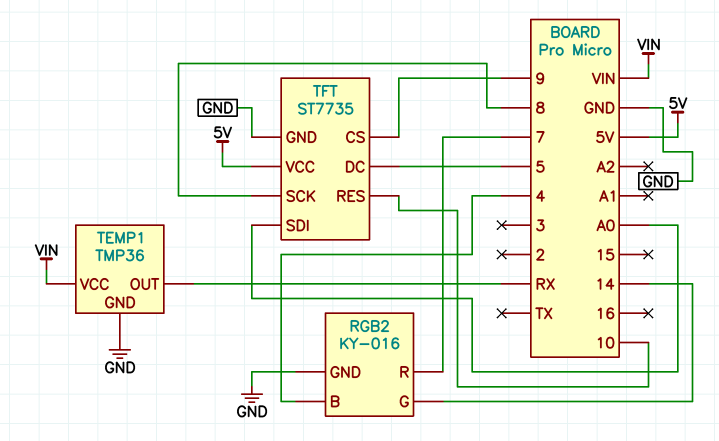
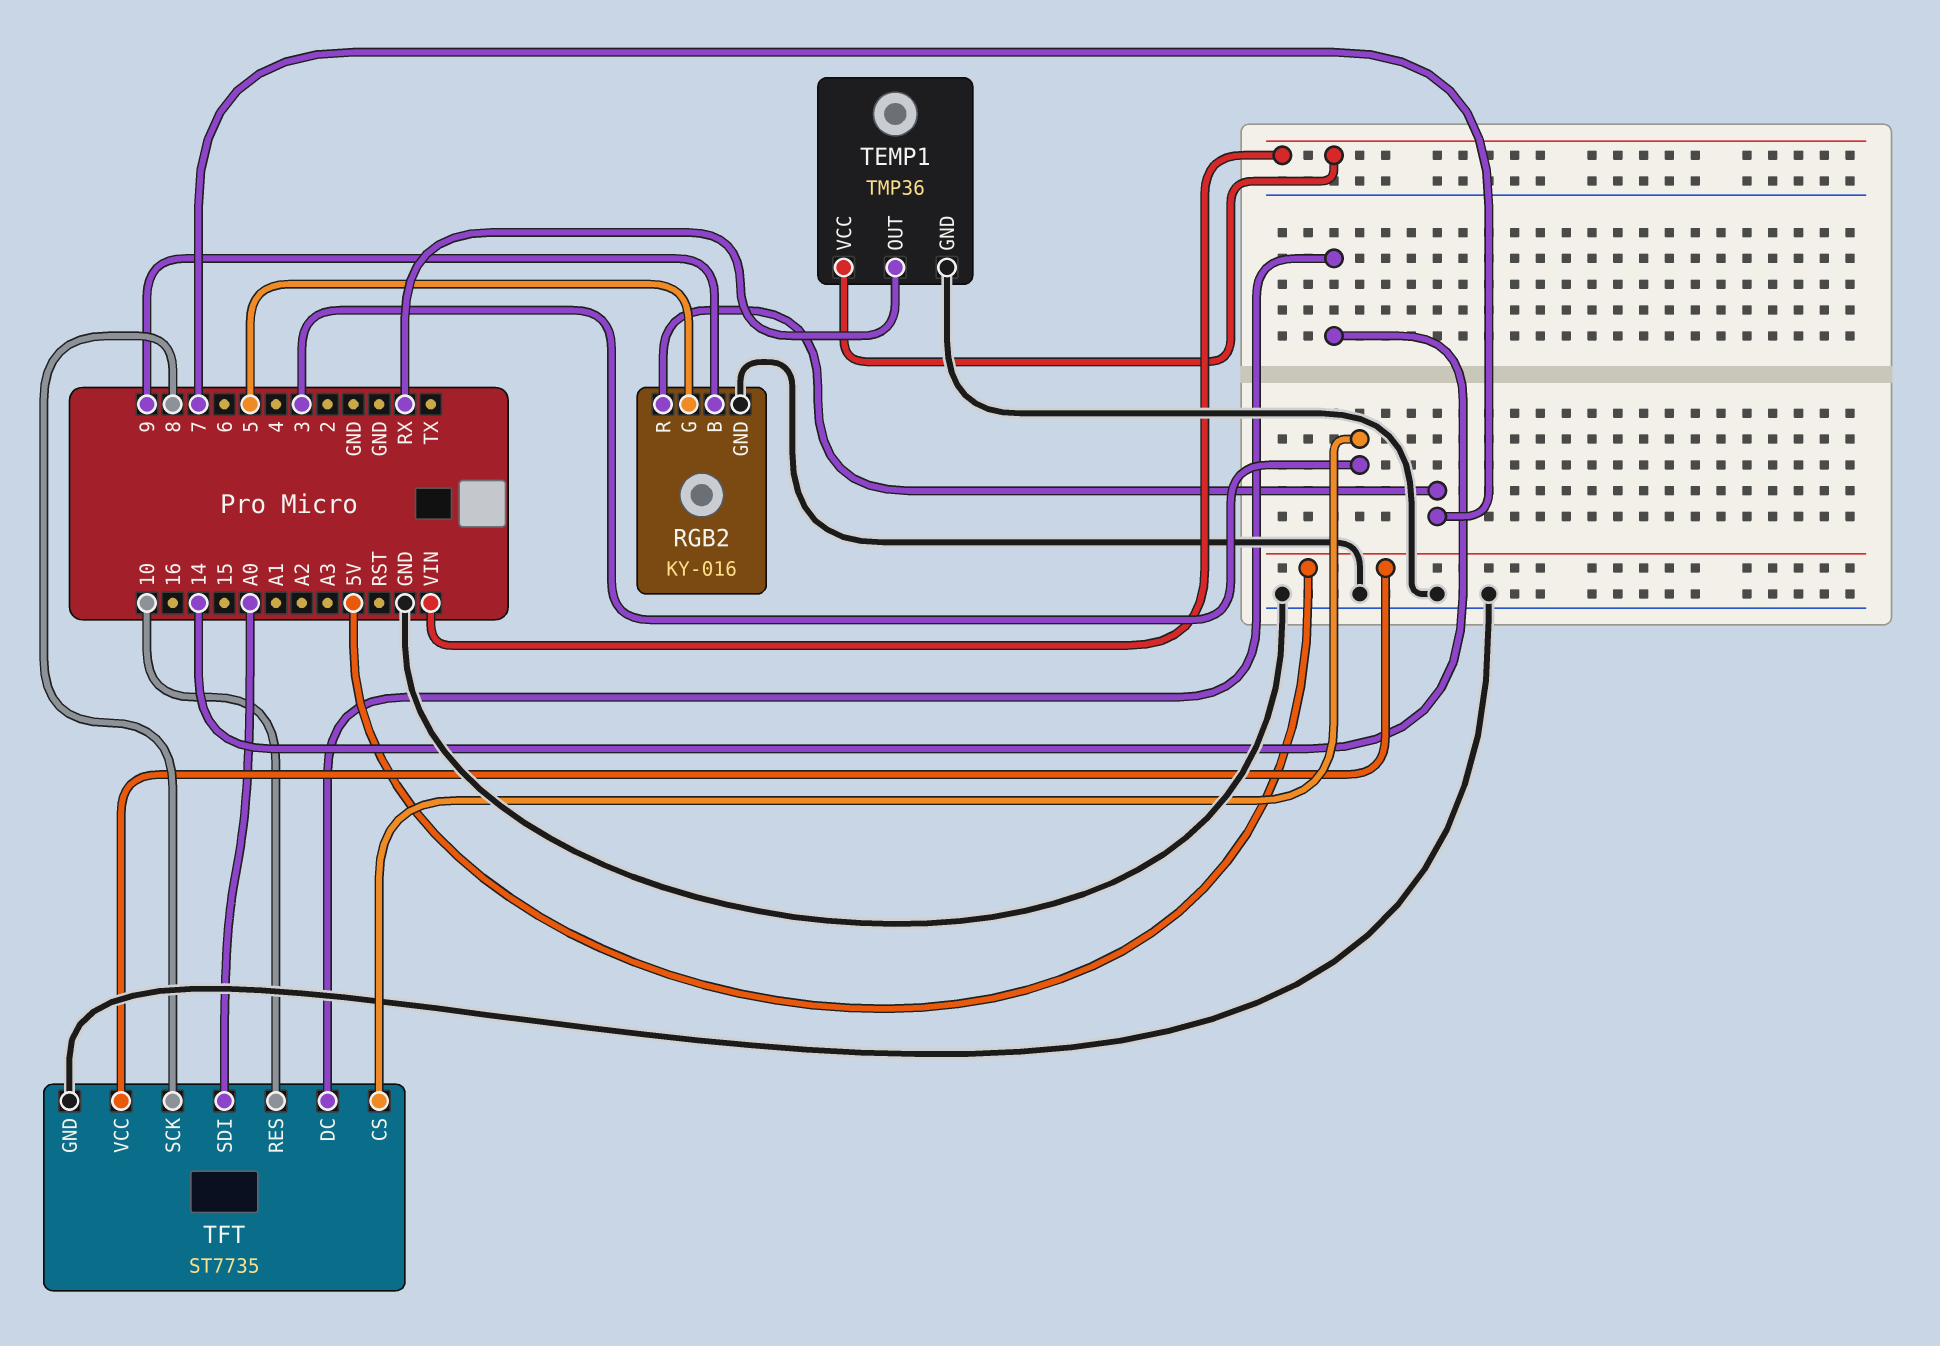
RGB2 pin B: 4 -> 9
RGB2 pin G: 14 -> 5
TFT pin CS: 9 -> 3
TFT pin DC: 5 -> 14

